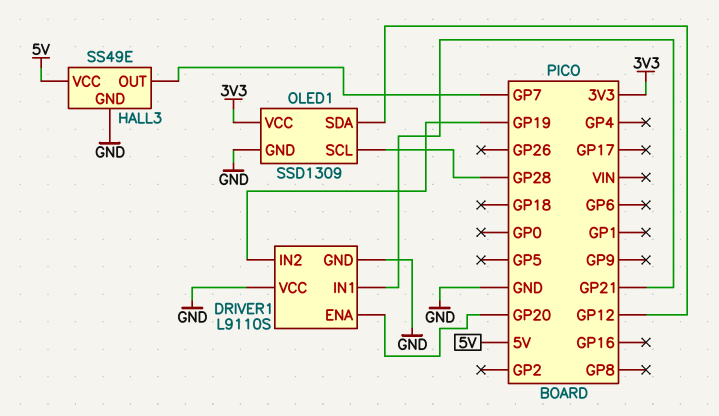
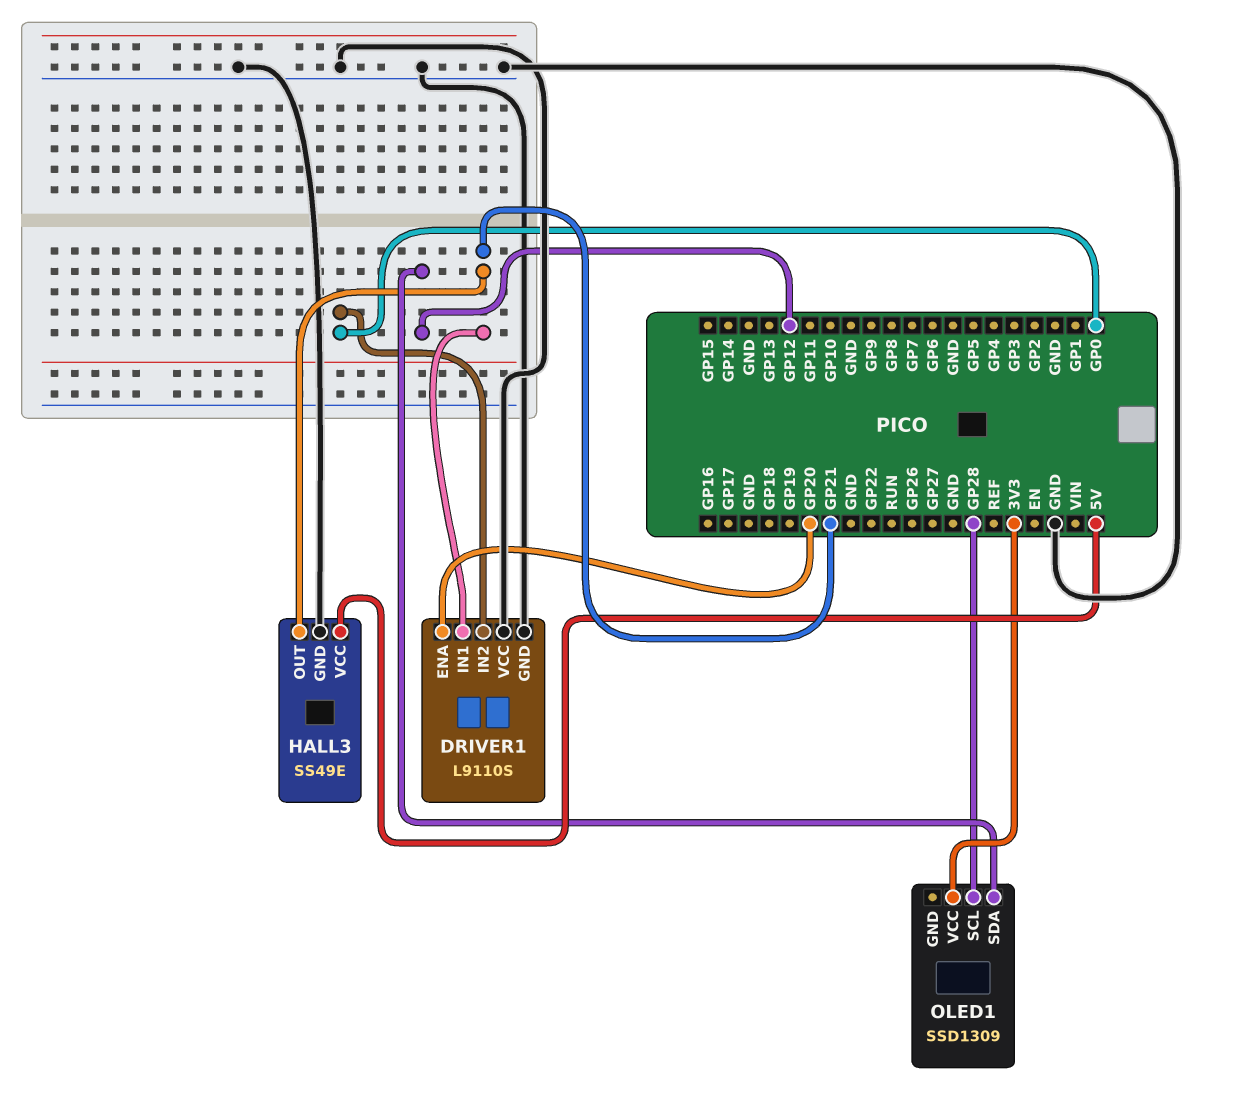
DRIVER1 pin IN2: GP19 -> GP0
HALL3 pin OUT: GP7 -> GP21
OLED1 pin GND: GND -> none

